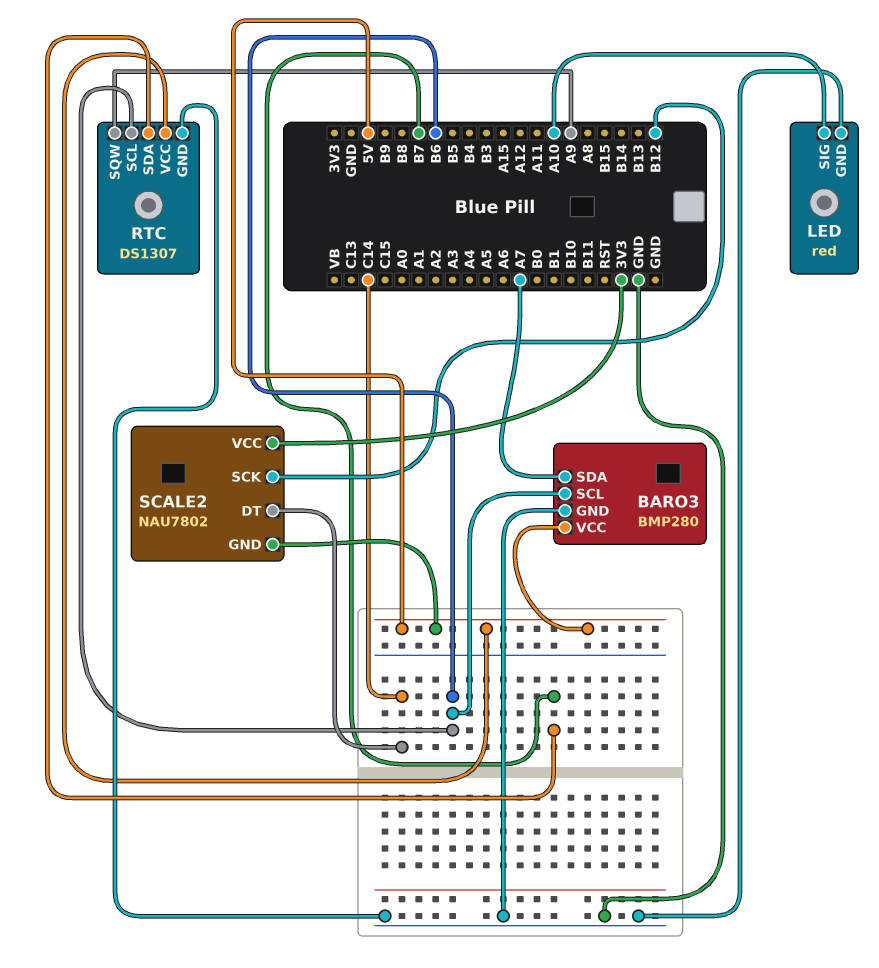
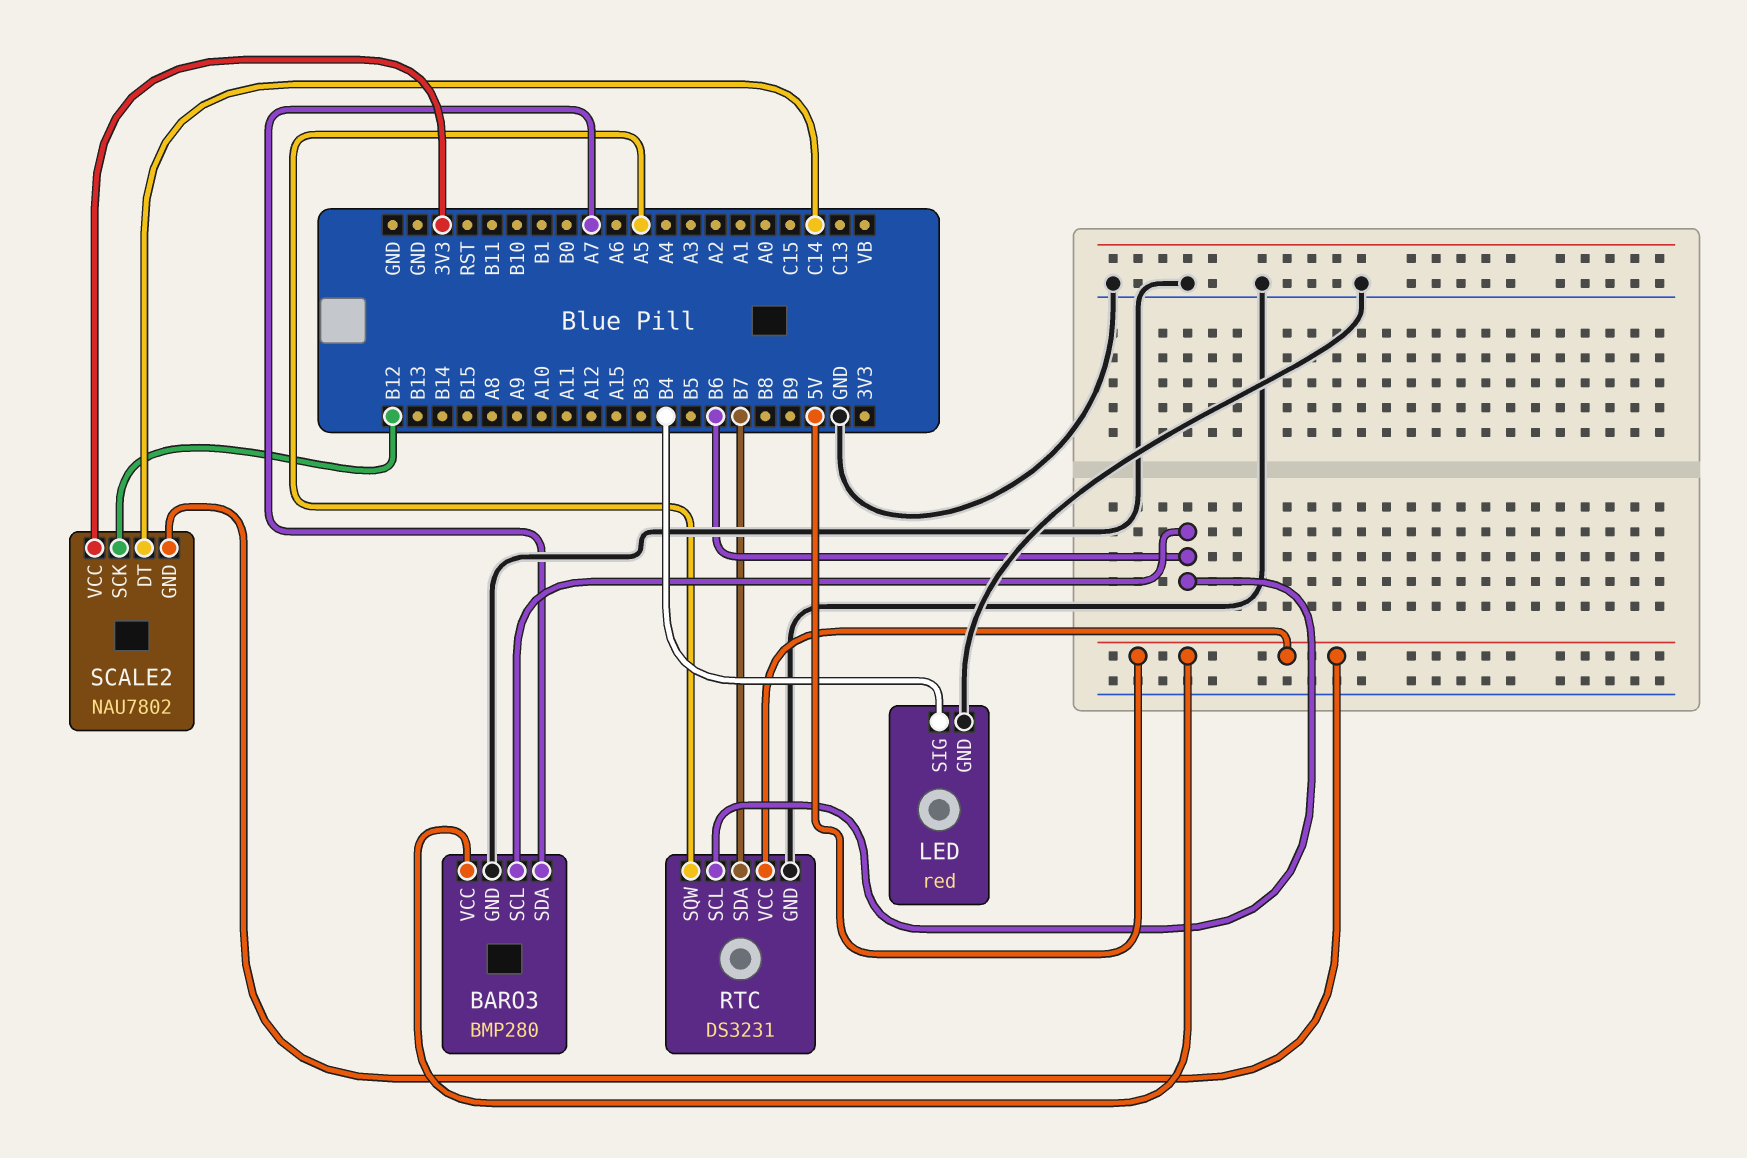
LED pin SIG: A10 -> B4
RTC: DS1307 -> DS3231
RTC pin SQW: A9 -> A5

